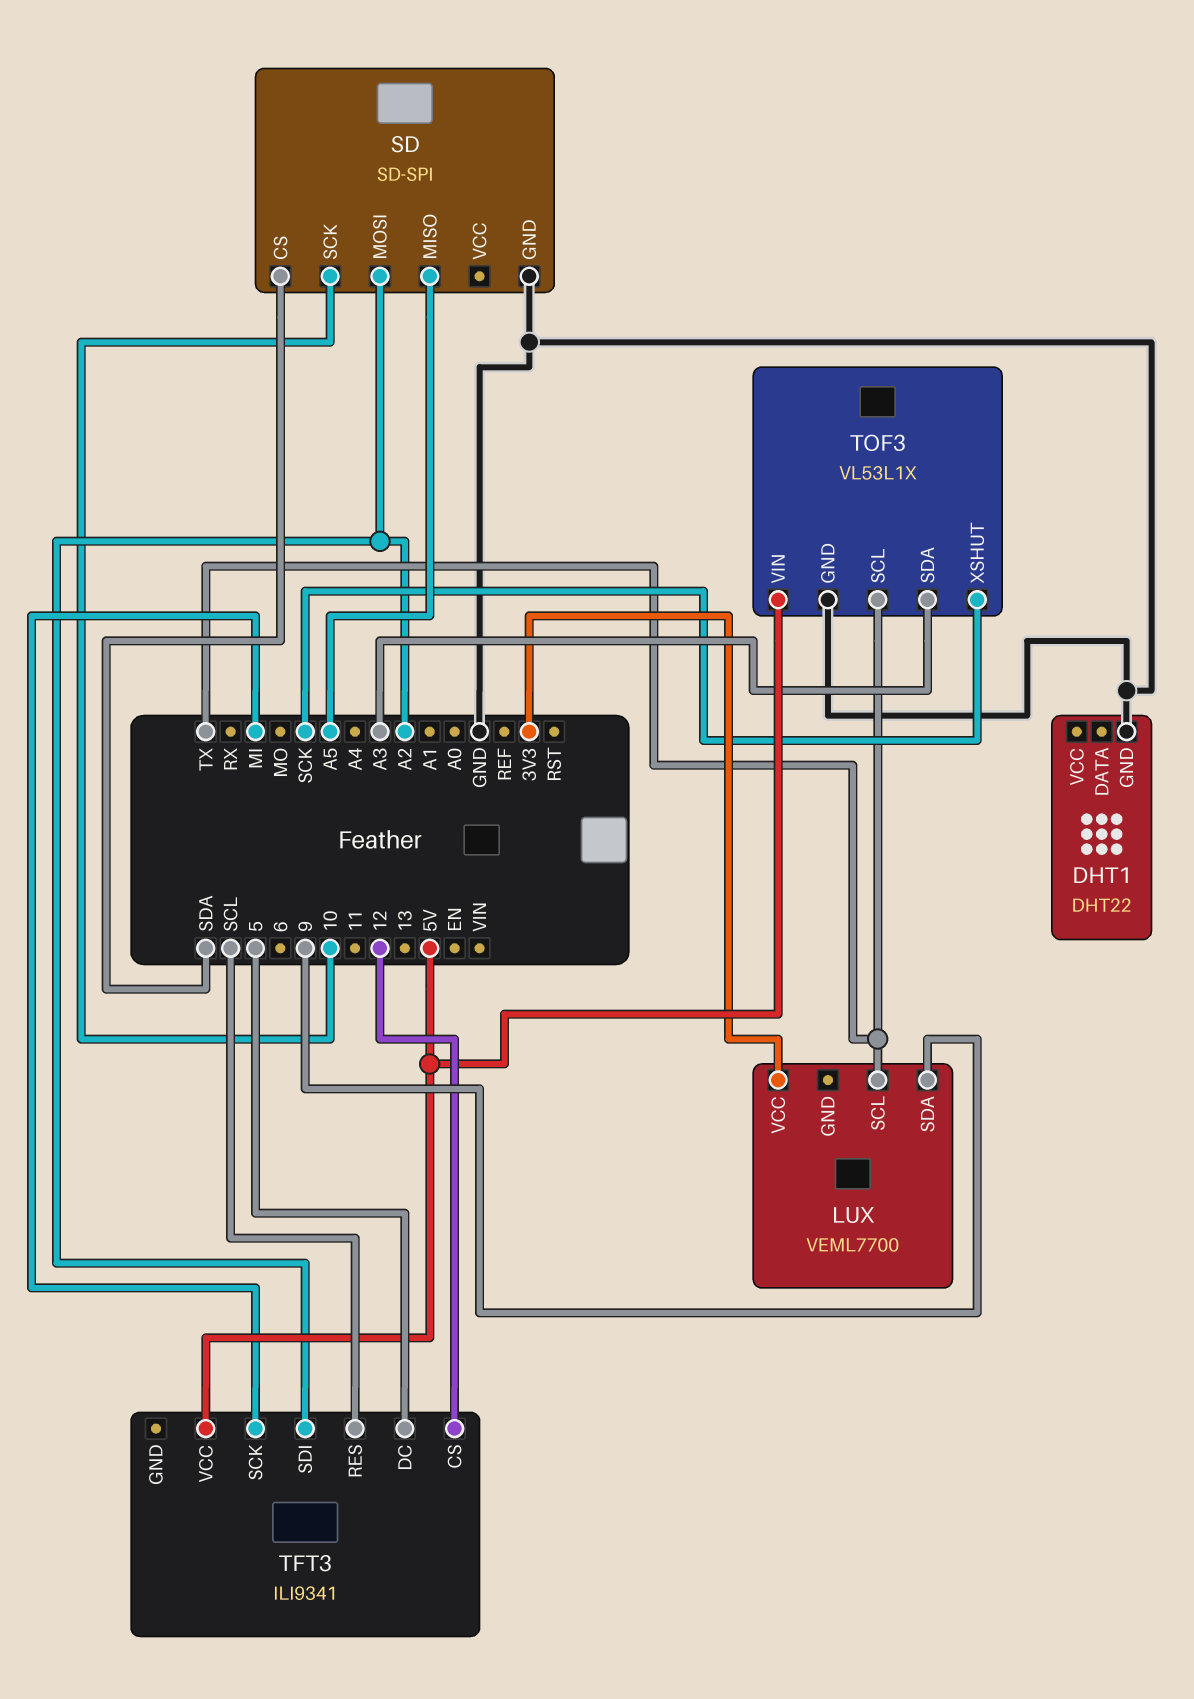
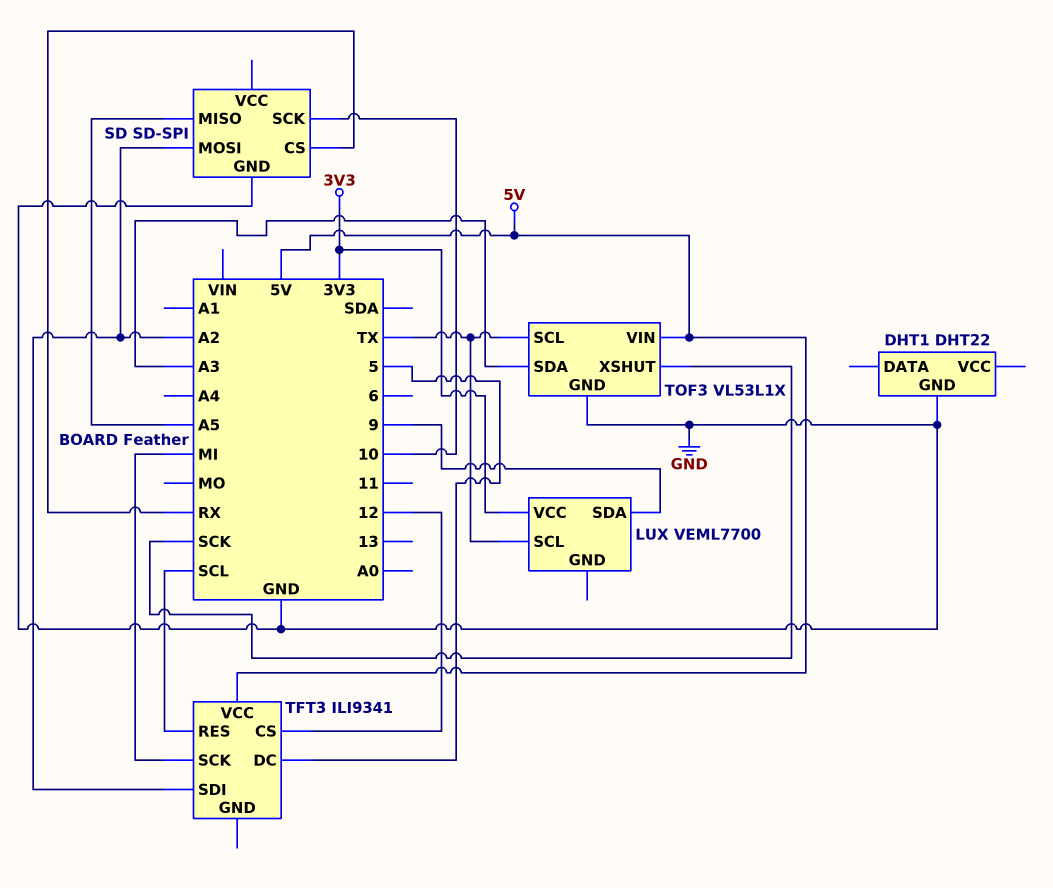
SD pin CS: SDA -> RX

